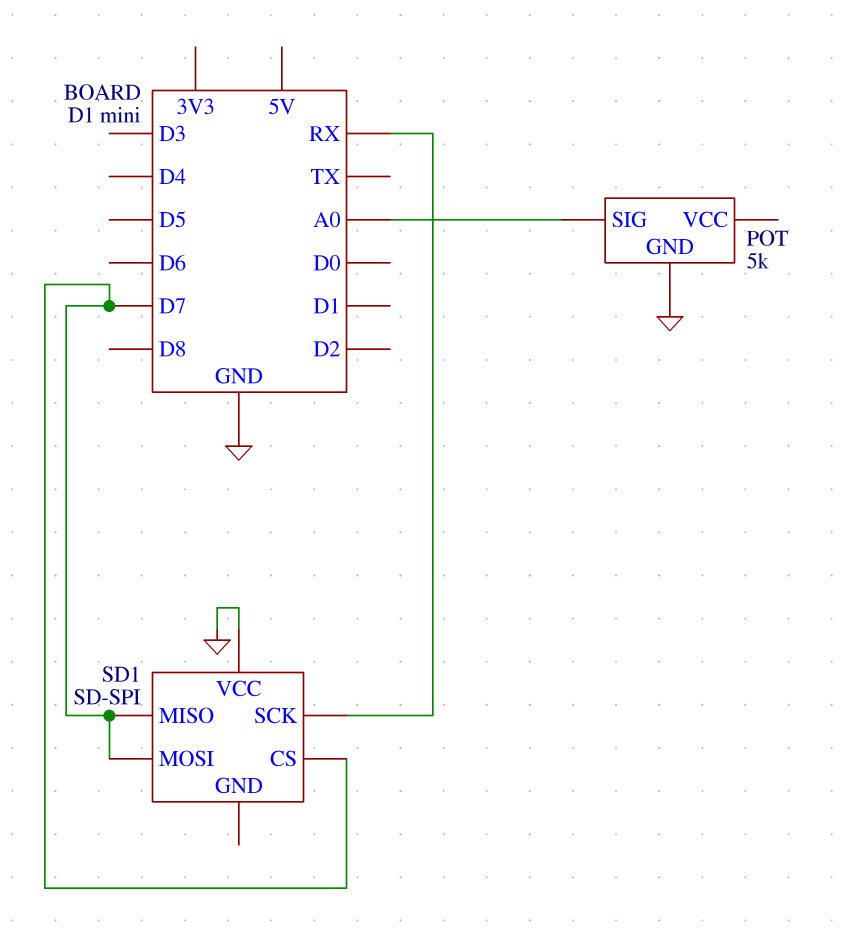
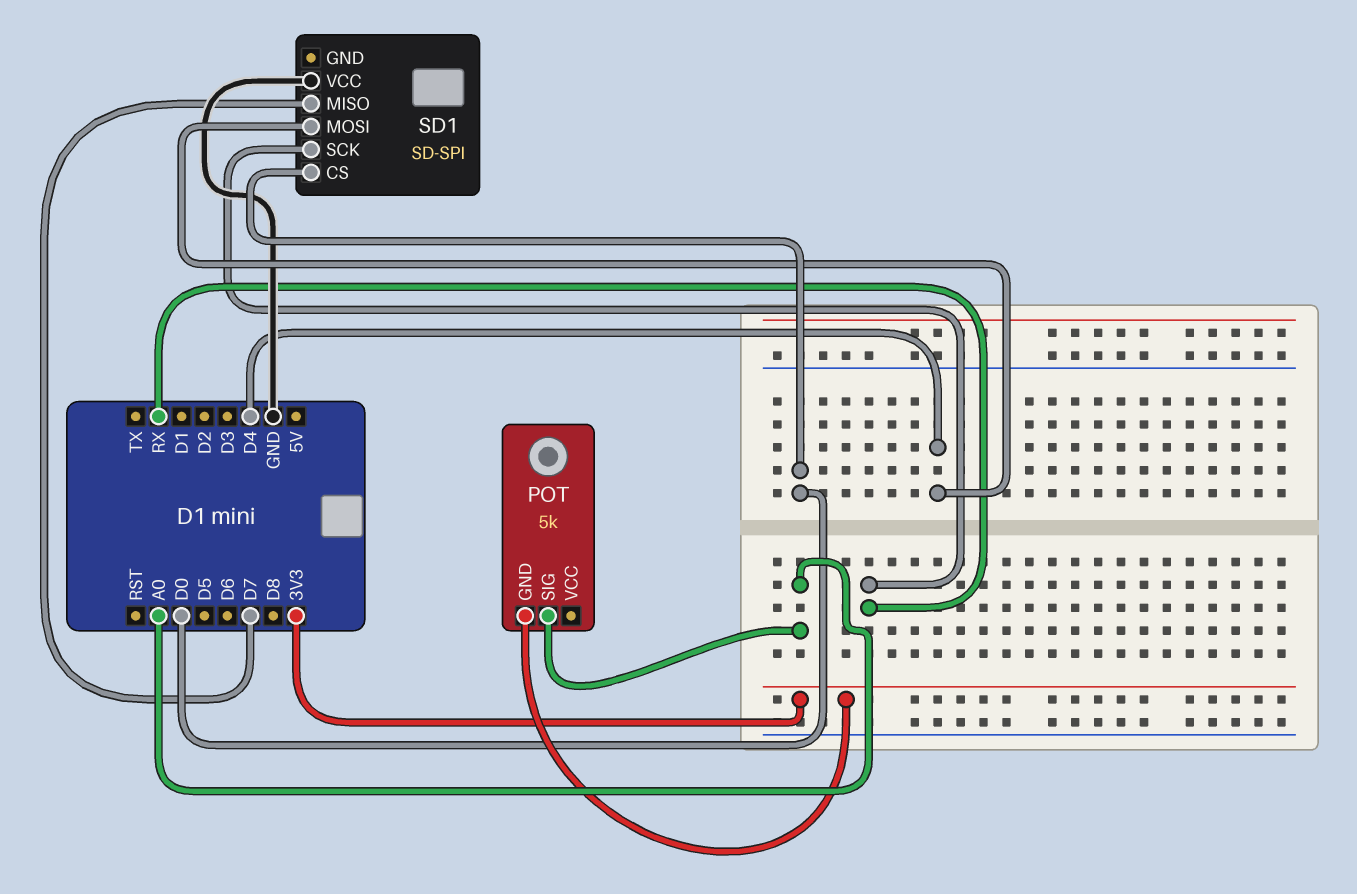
POT pin GND: GND -> 3V3
SD1 pin CS: D7 -> D0
SD1 pin MOSI: D7 -> D4

